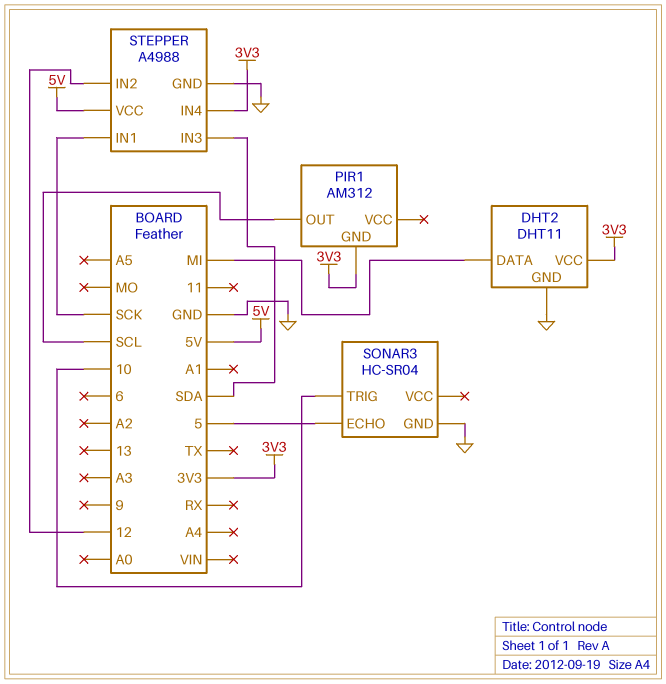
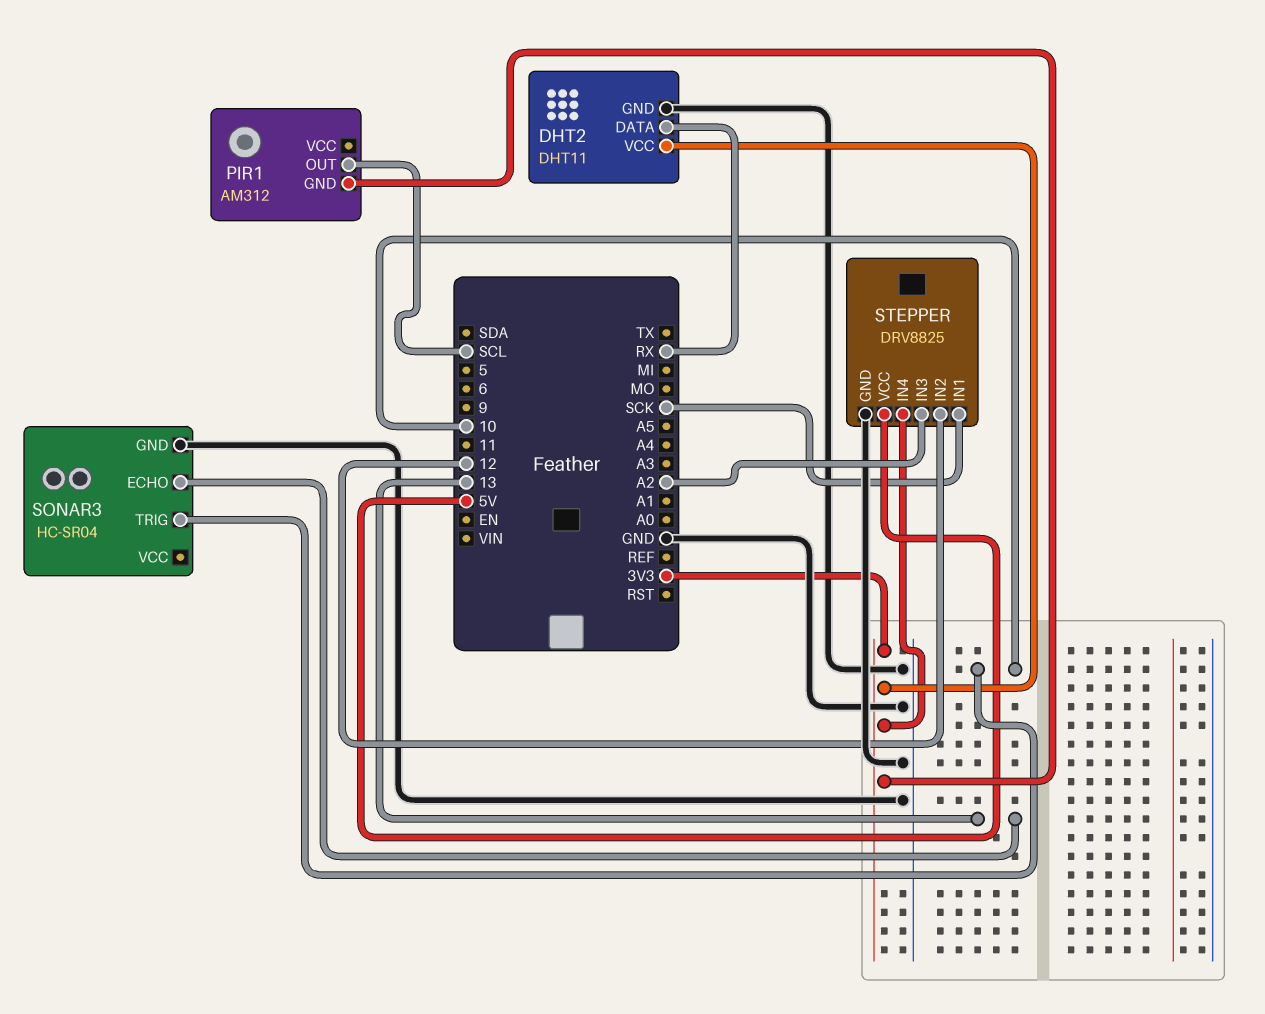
DHT2 pin DATA: MI -> RX
SONAR3 pin ECHO: 5 -> 13
STEPPER: A4988 -> DRV8825
STEPPER pin IN3: SDA -> A2

